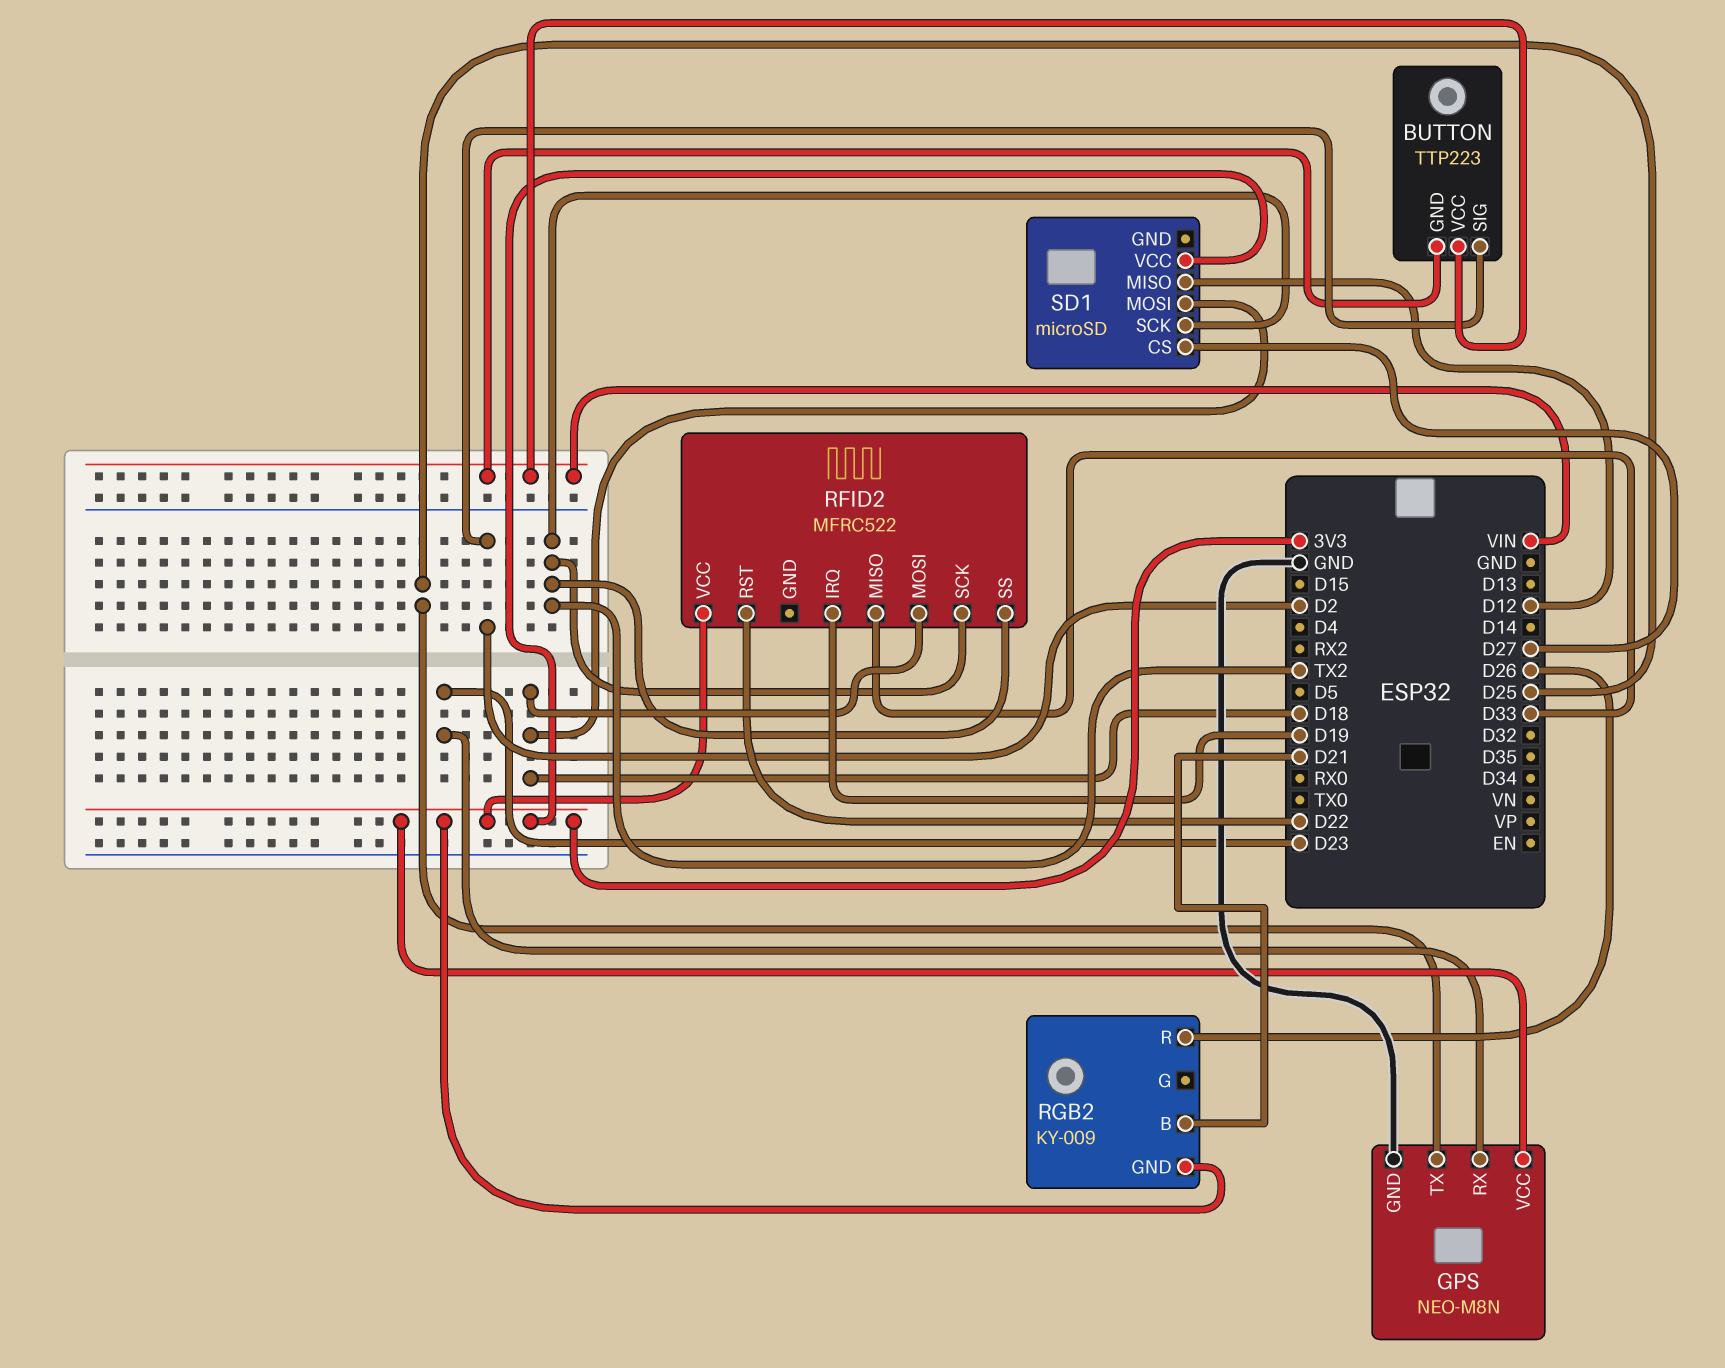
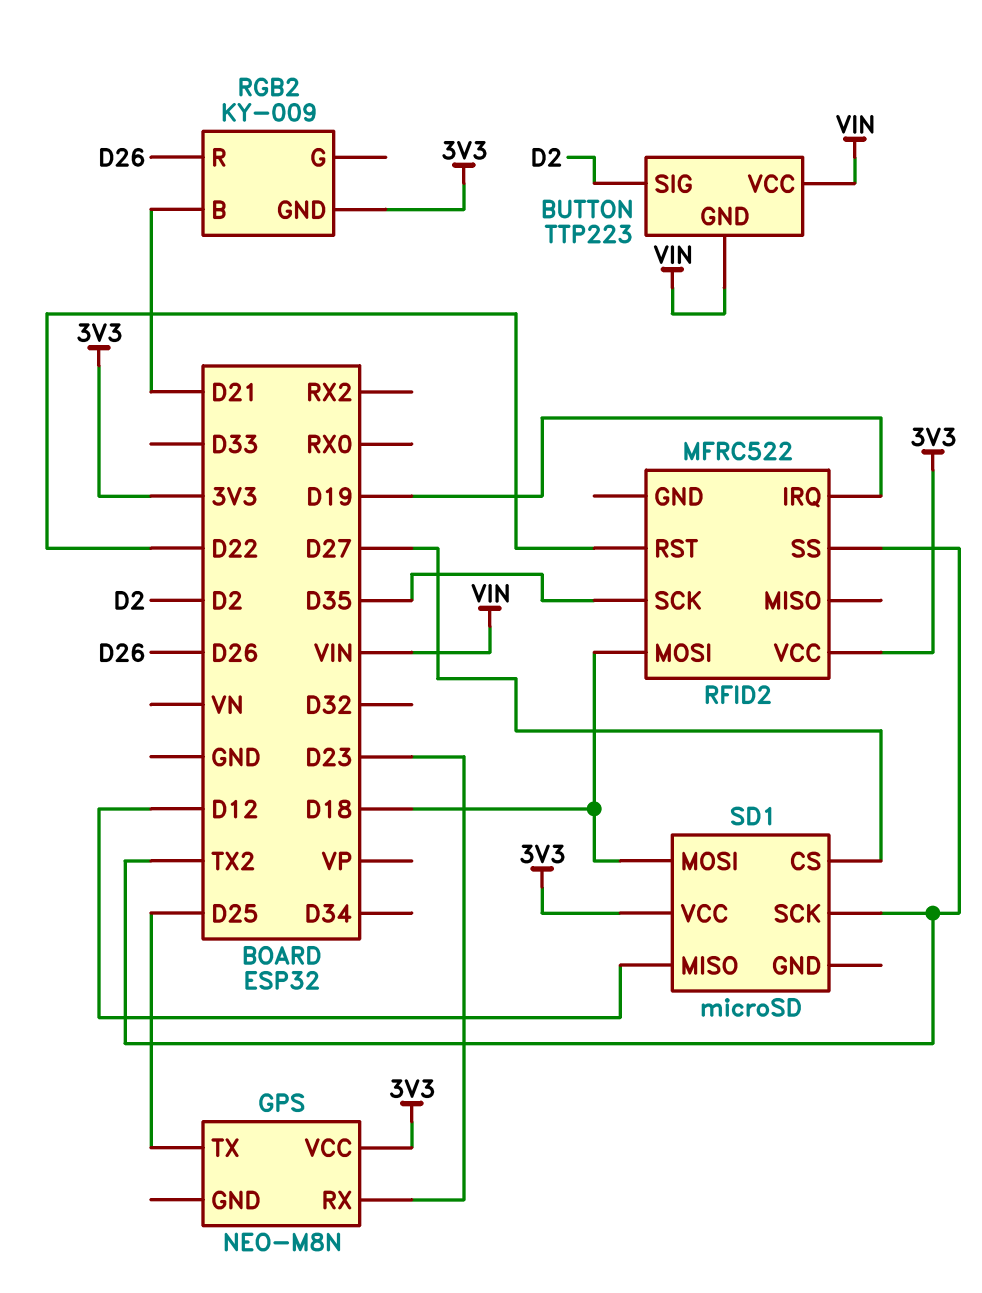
GPS pin GND: GND -> none
RFID2 pin MISO: D33 -> none
RFID2 pin SCK: TX2 -> D35

